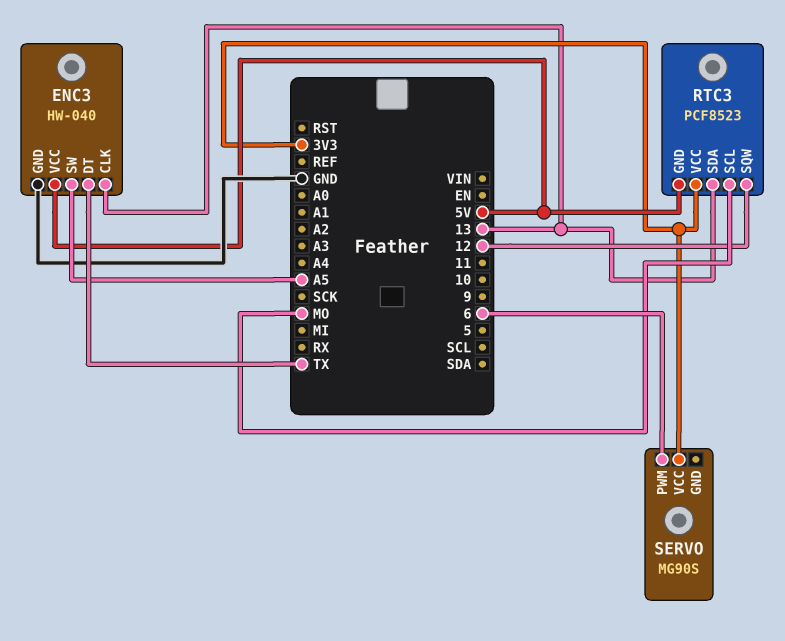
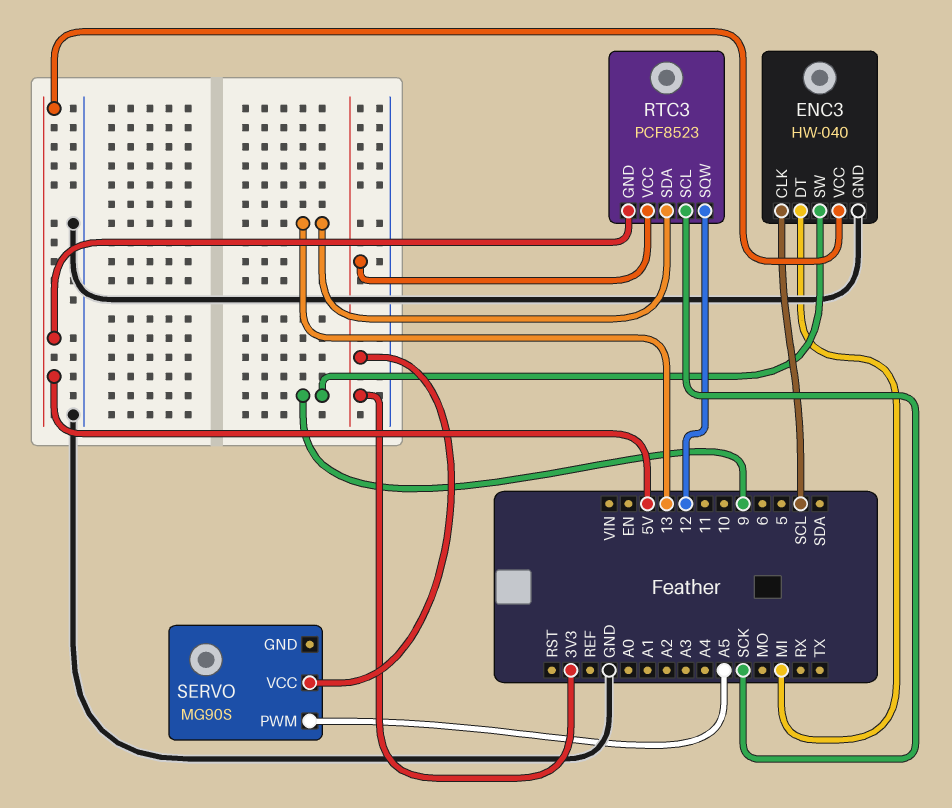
ENC3 pin CLK: 13 -> SCL
ENC3 pin DT: TX -> MI
ENC3 pin SW: A5 -> 9
RTC3 pin SCL: MO -> SCK
SERVO pin PWM: 6 -> A5

